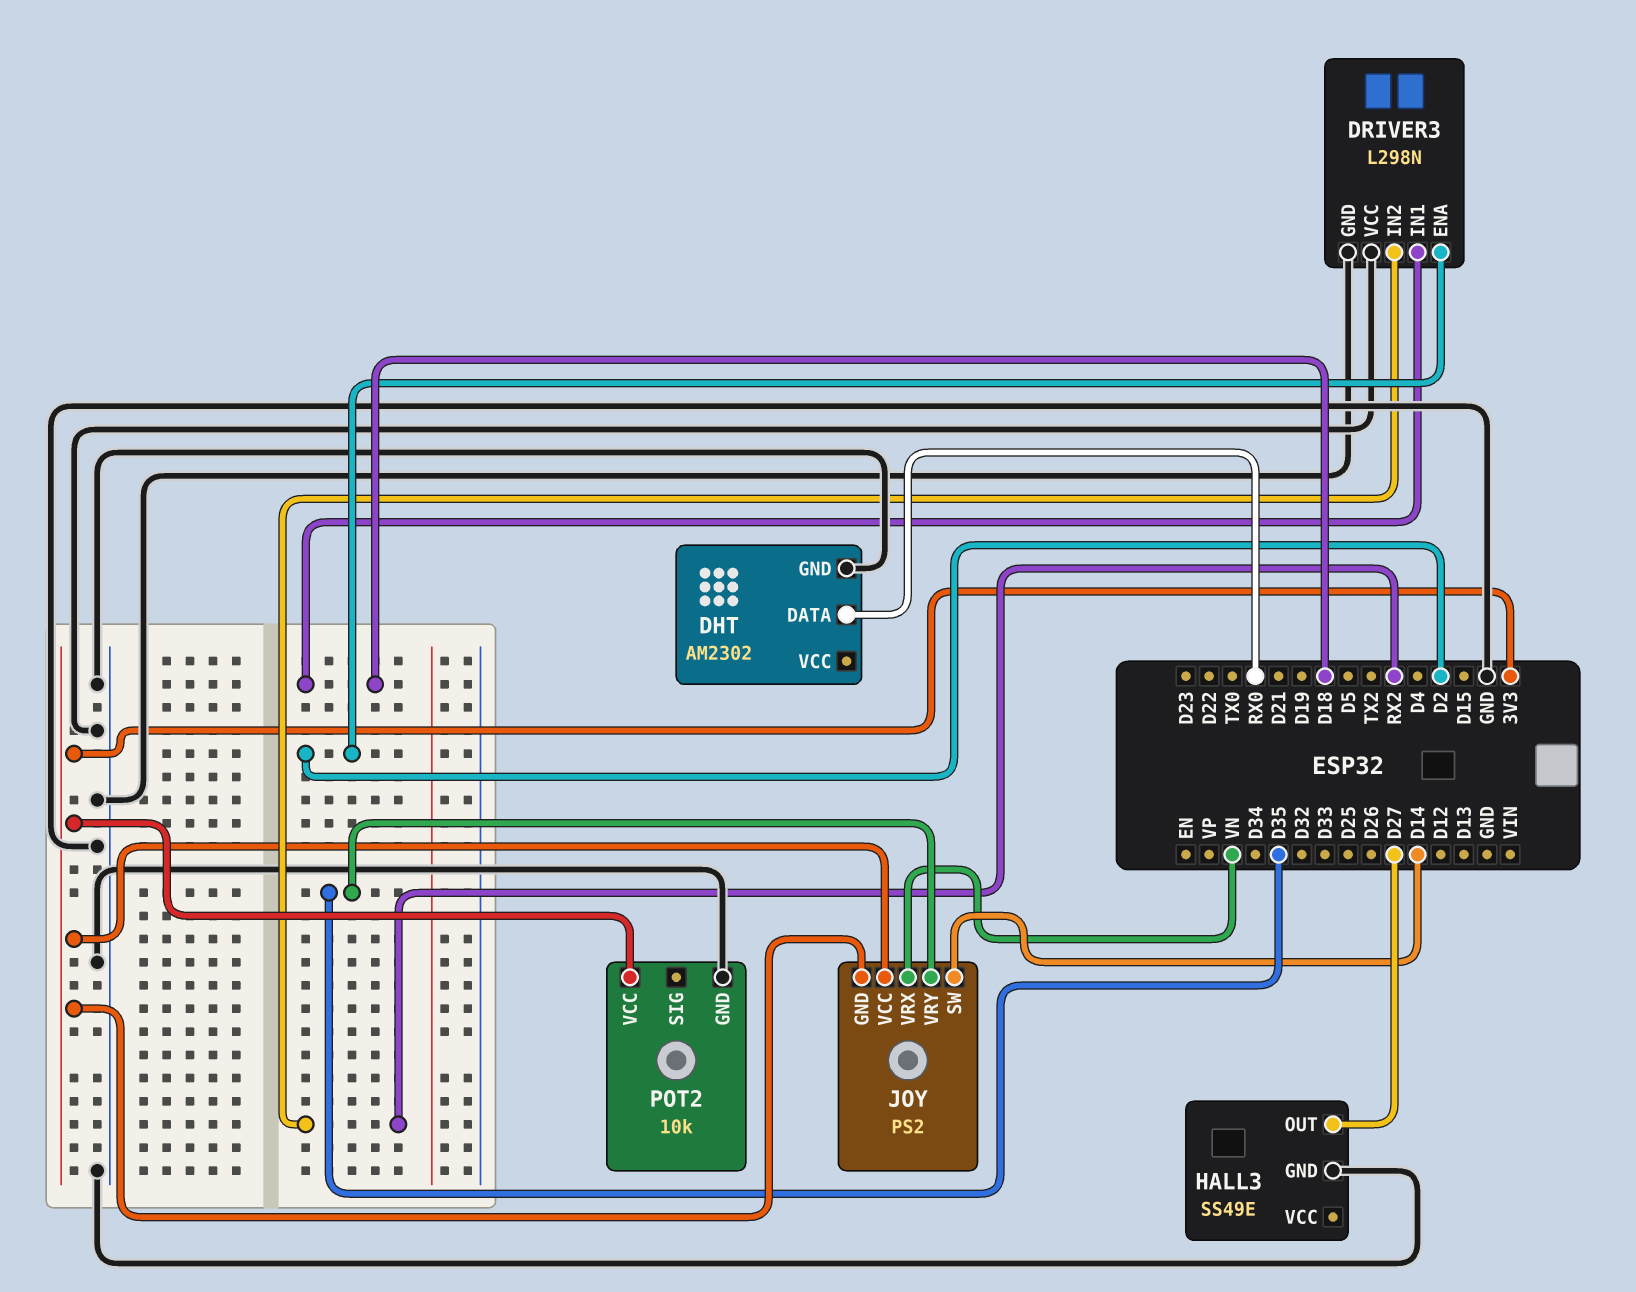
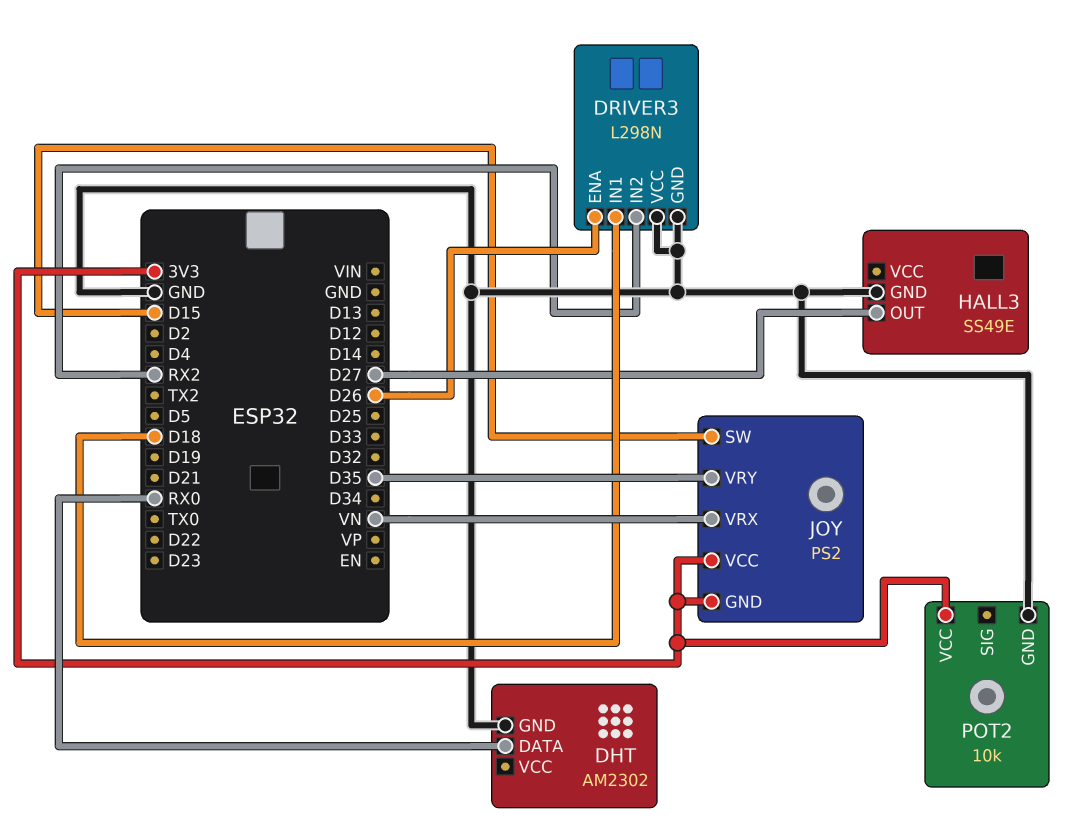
DRIVER3 pin ENA: D2 -> D26
JOY pin SW: D14 -> D15

